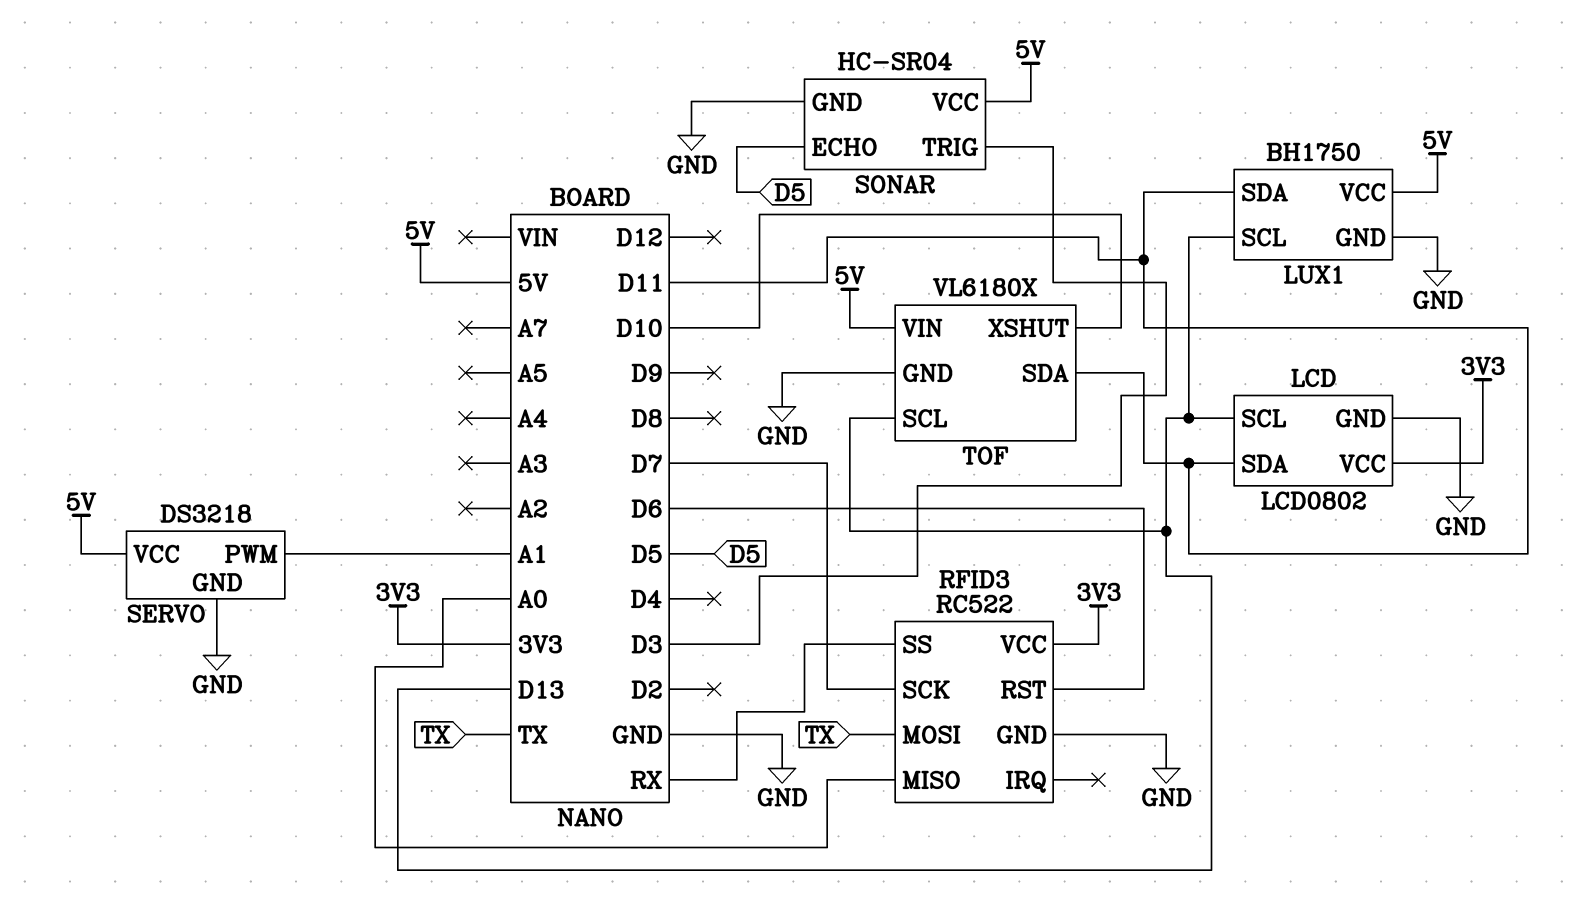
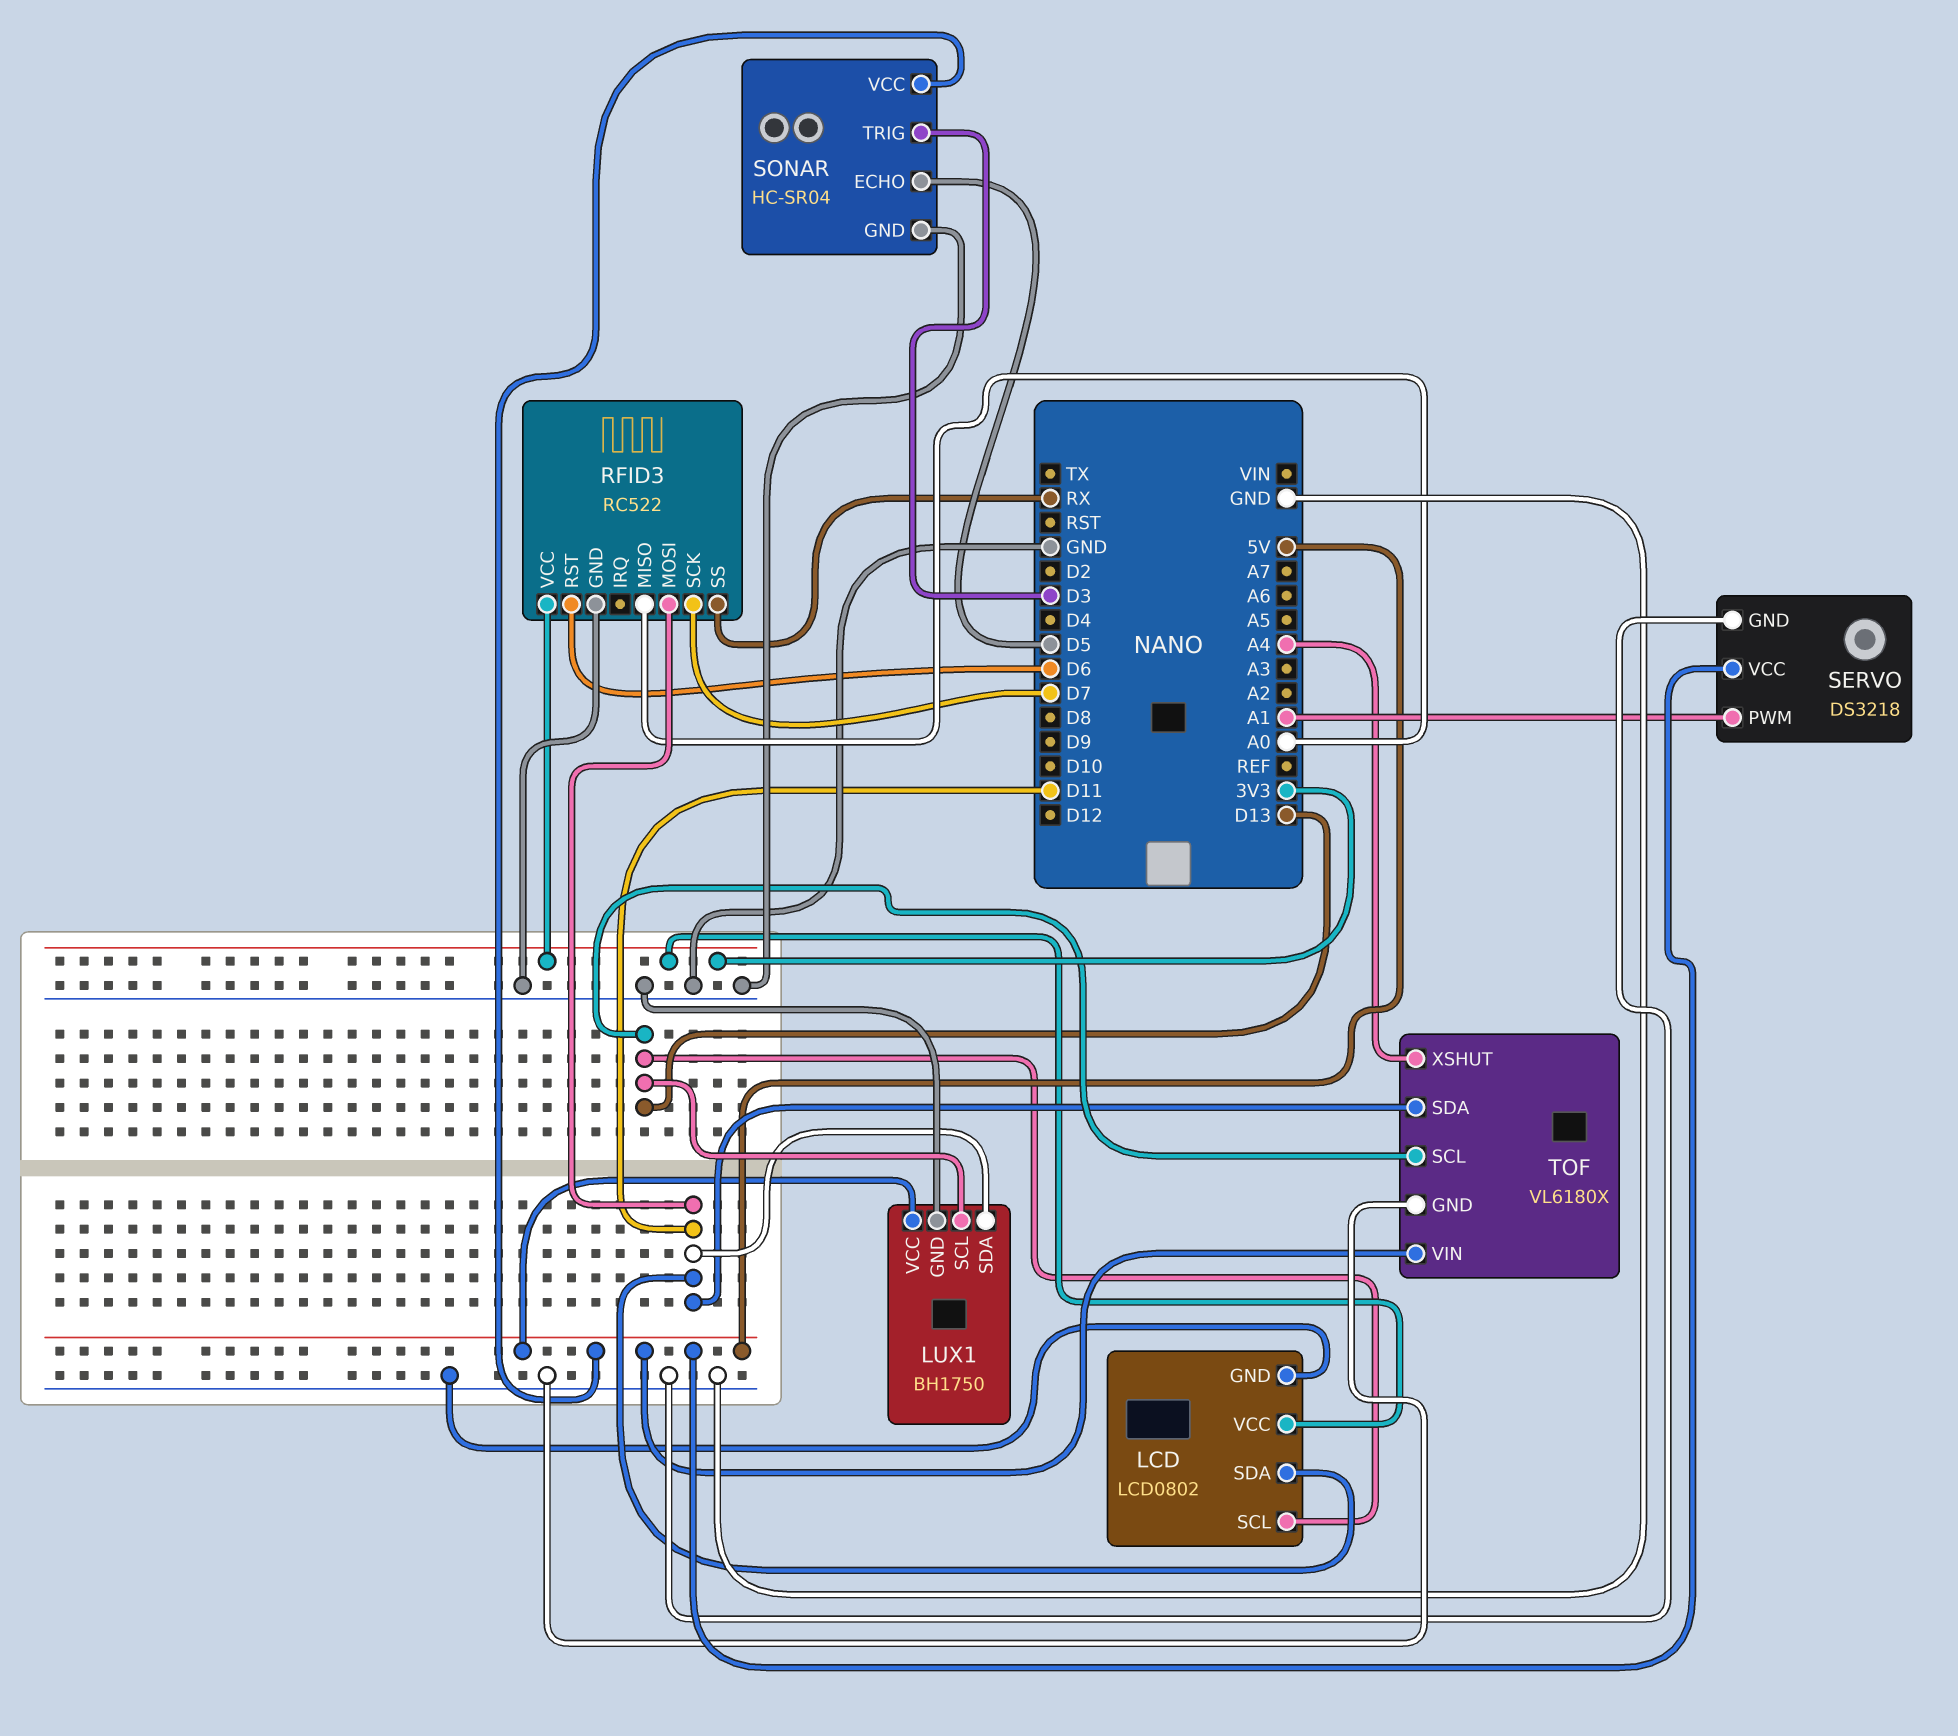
RFID3 pin MOSI: TX -> D11
TOF pin XSHUT: D10 -> A4

